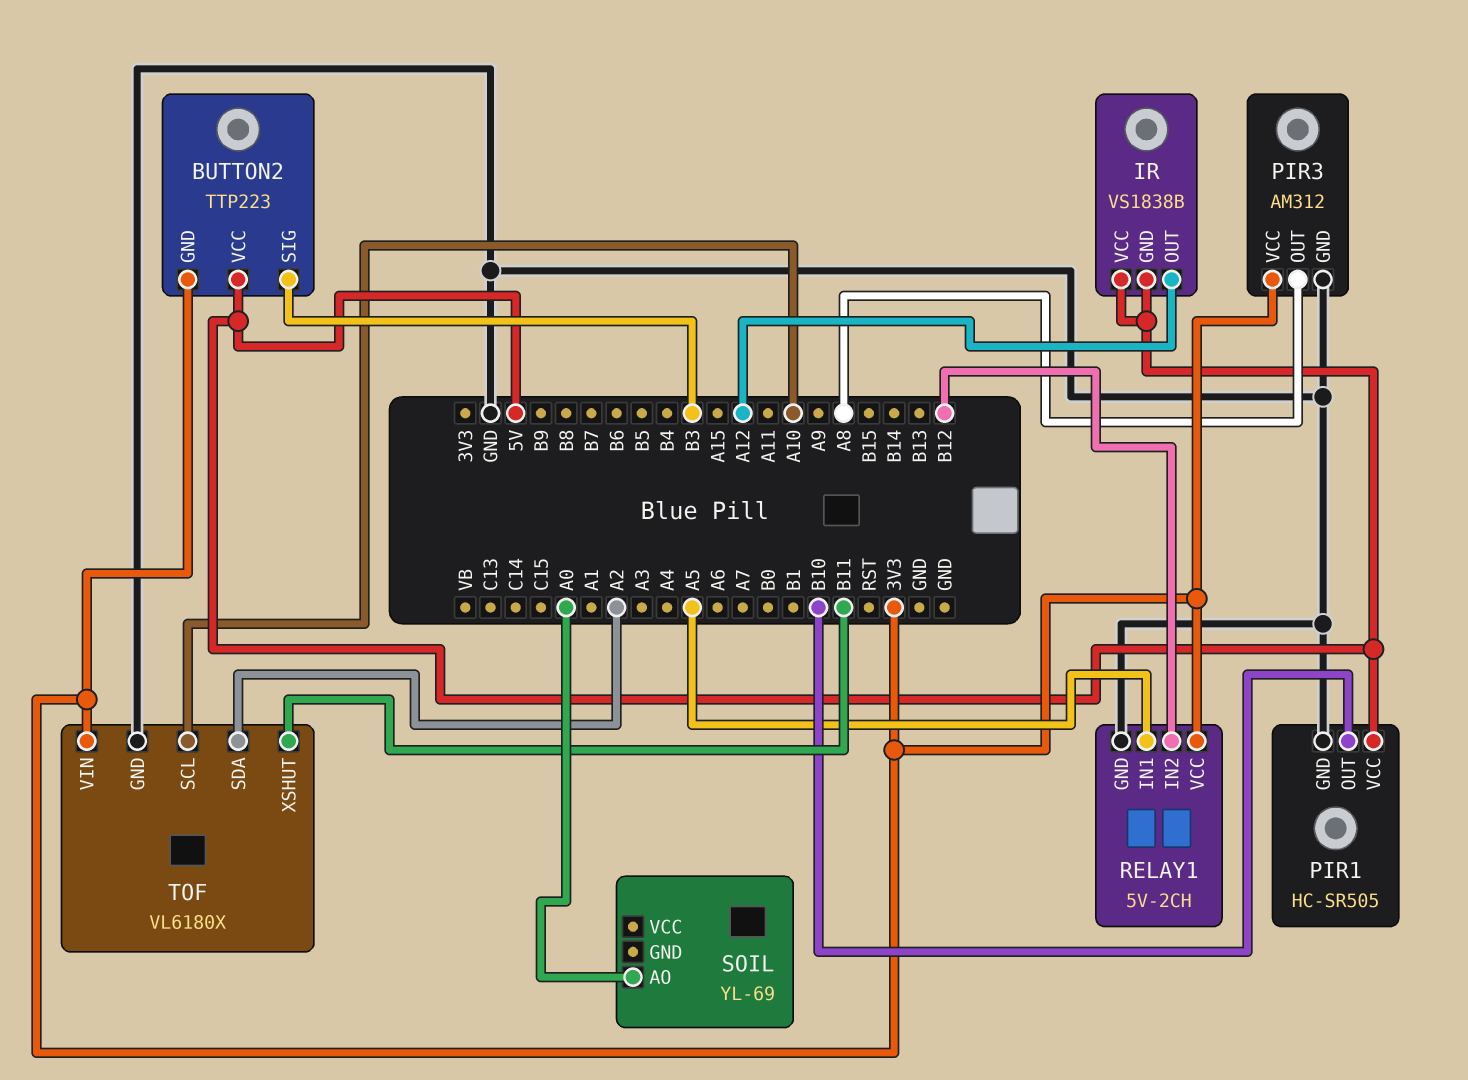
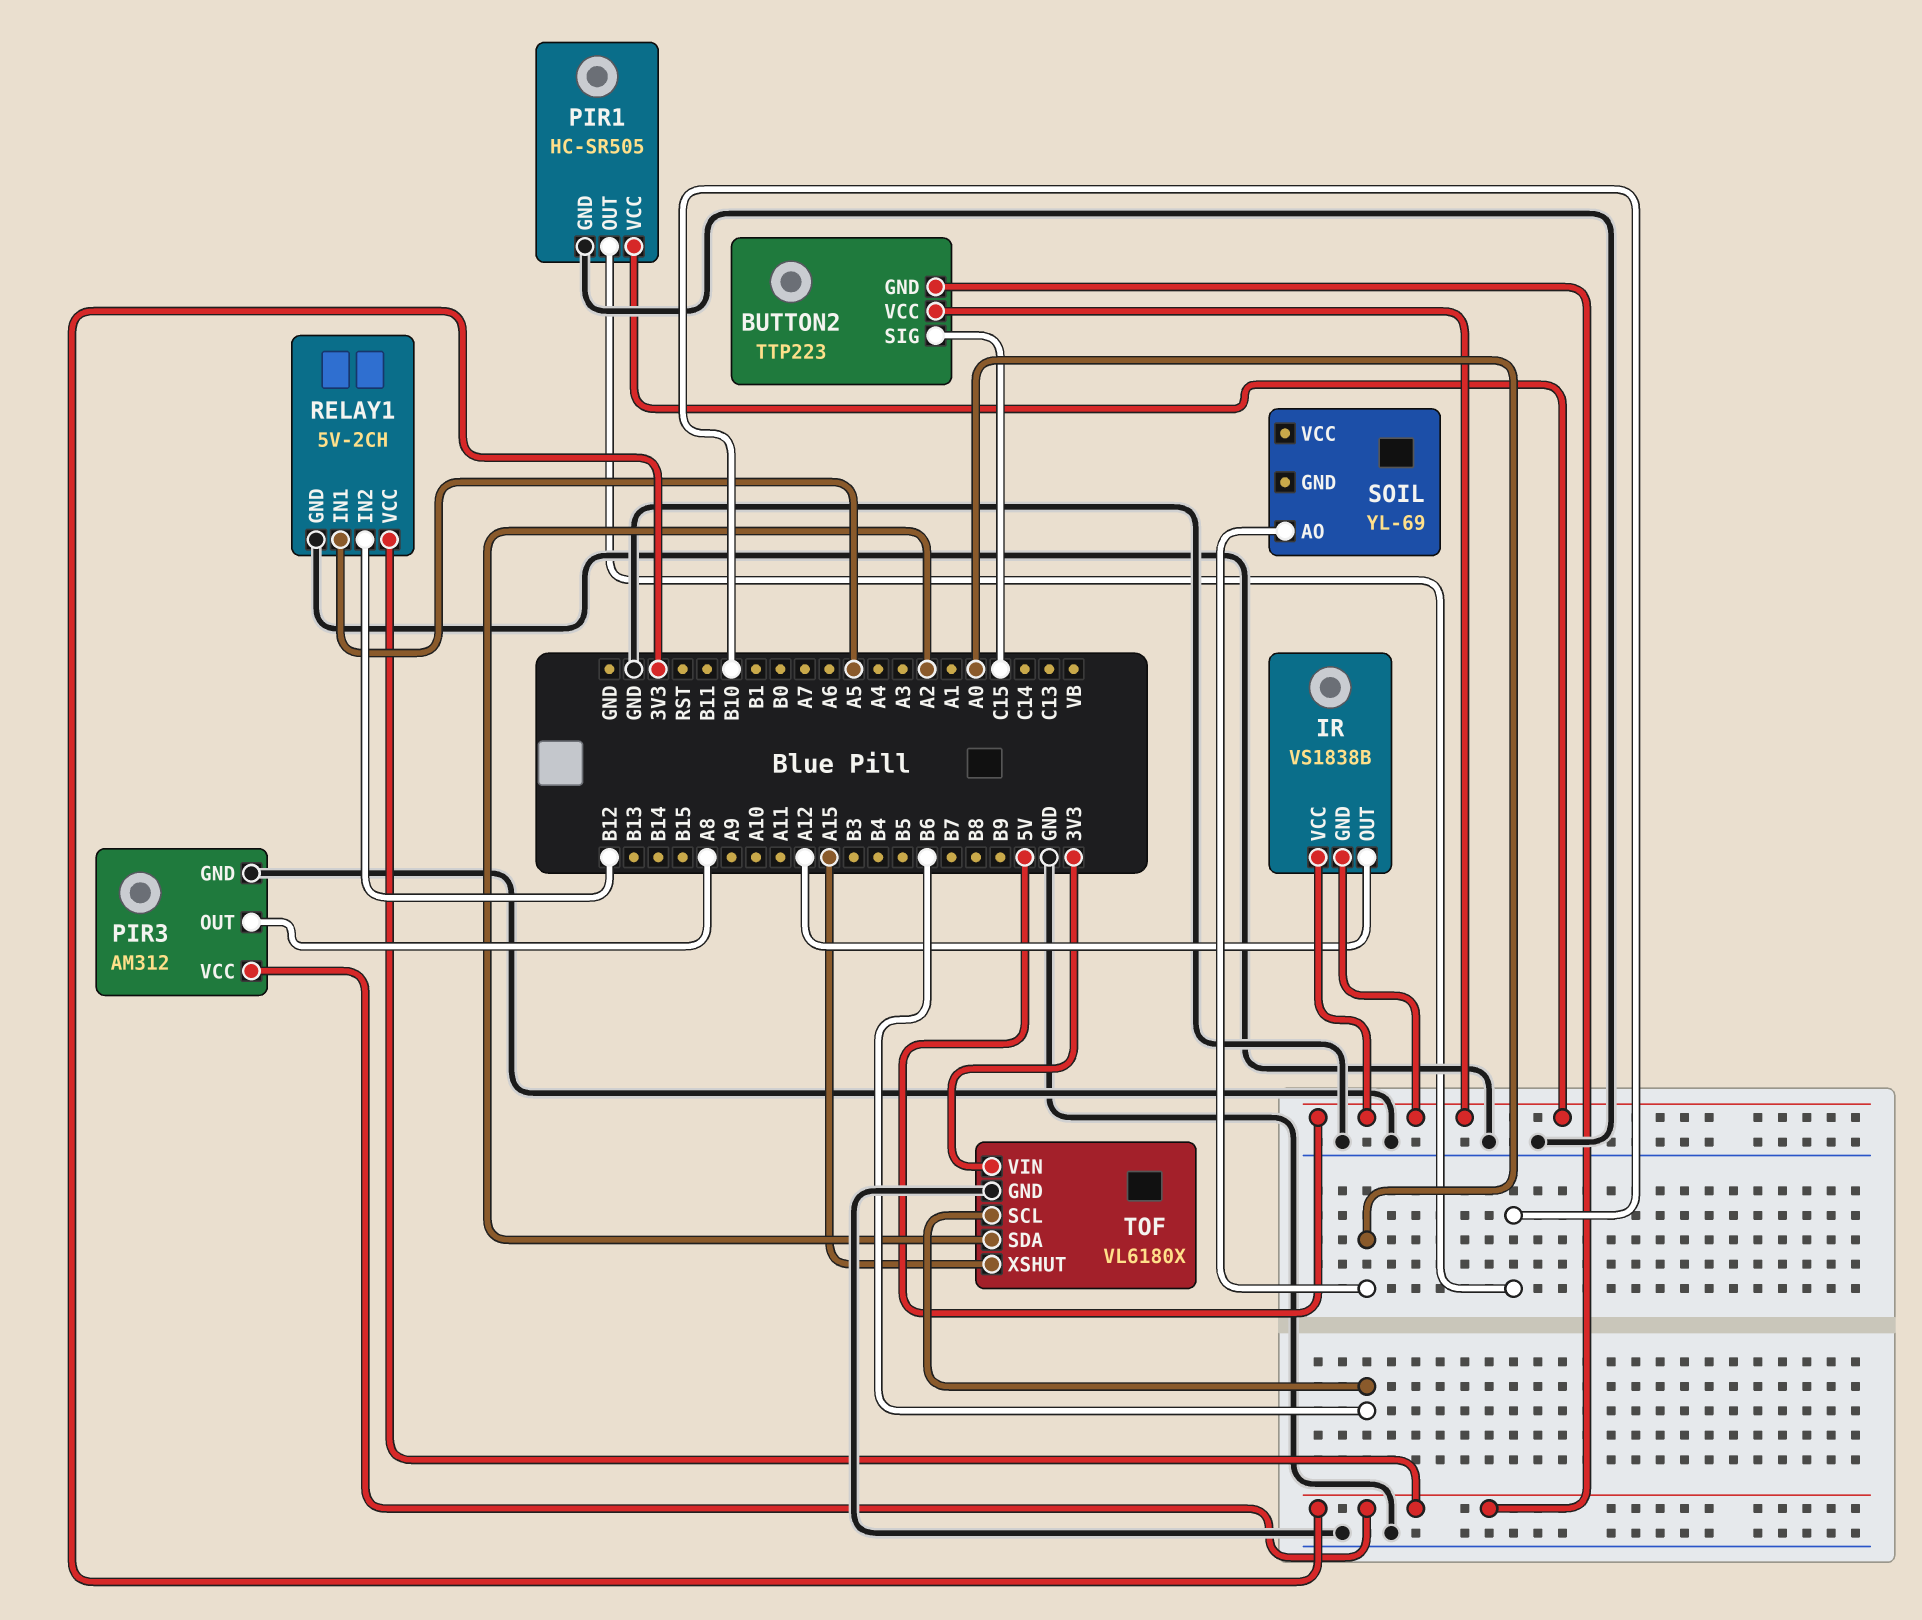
BUTTON2 pin SIG: B3 -> C15
TOF pin SCL: A10 -> B6
TOF pin XSHUT: B11 -> A15

